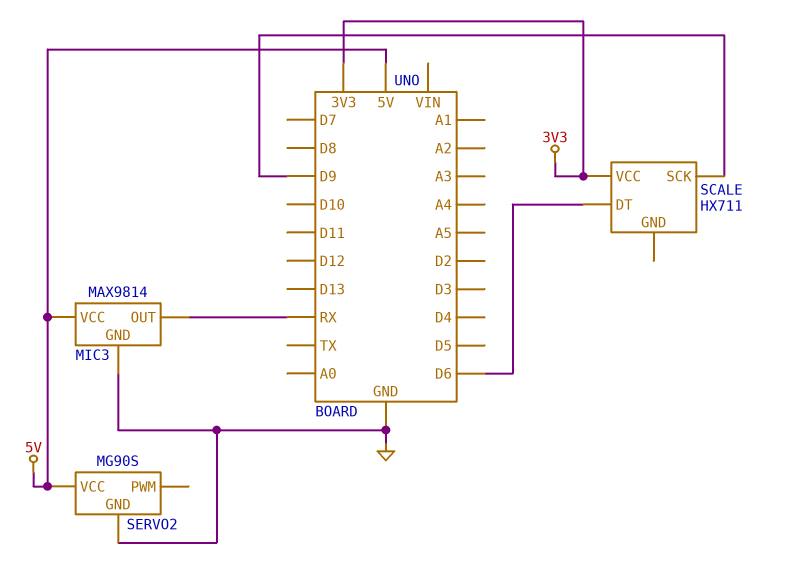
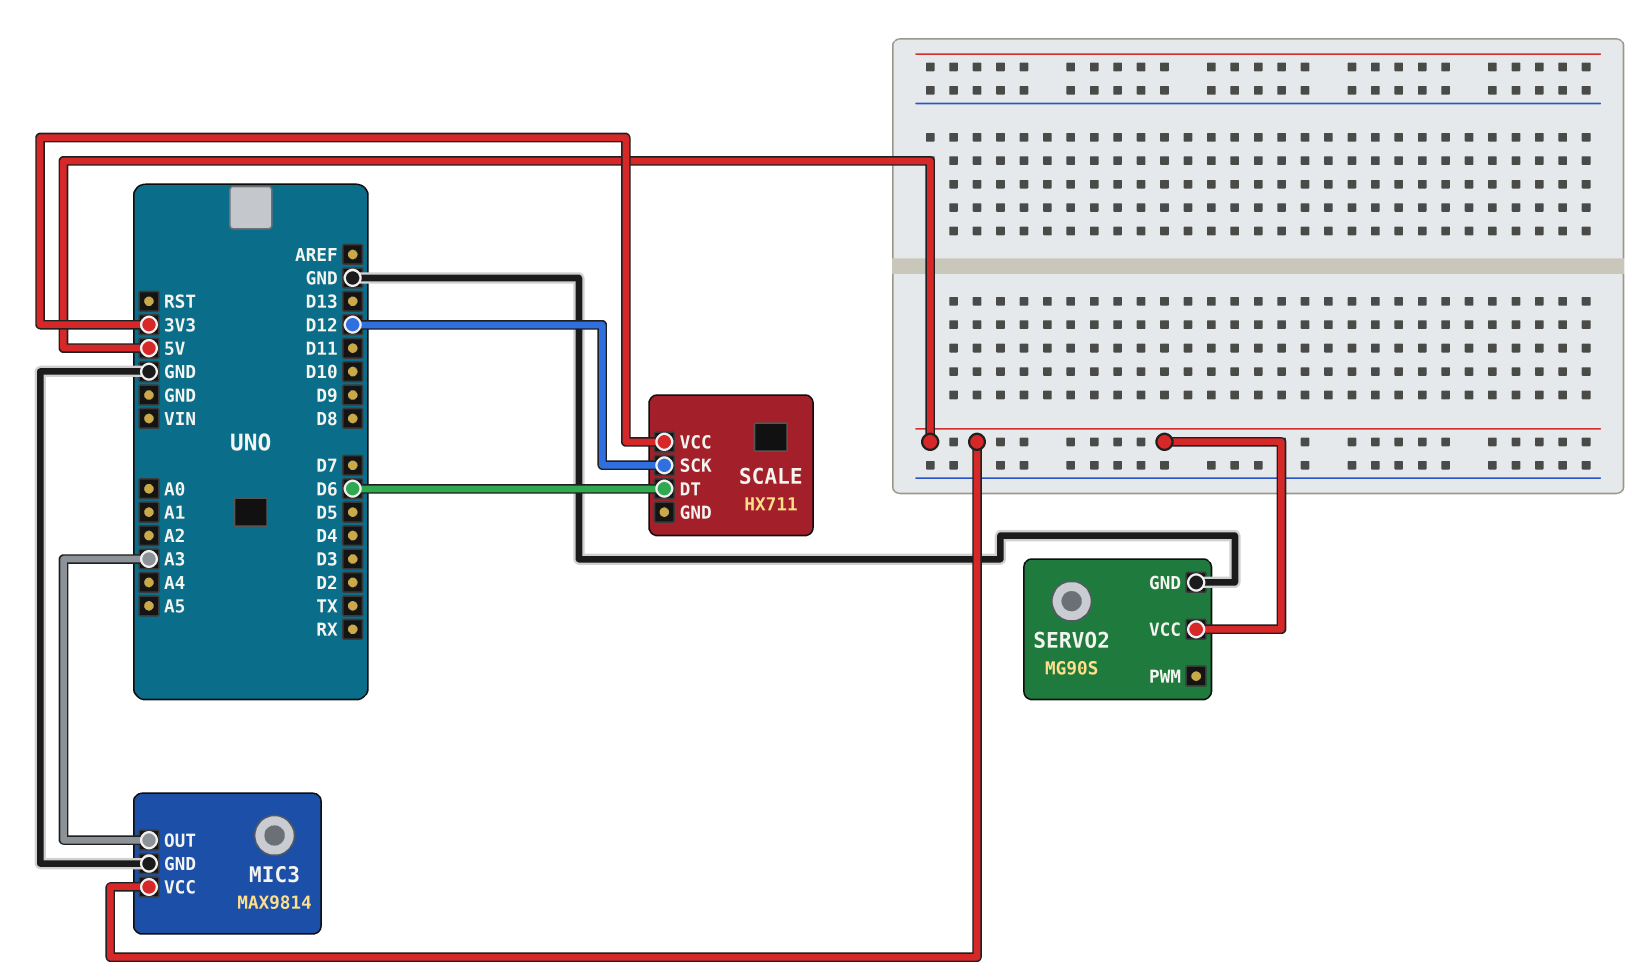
MIC3 pin OUT: RX -> A3
SCALE pin SCK: D9 -> D12

